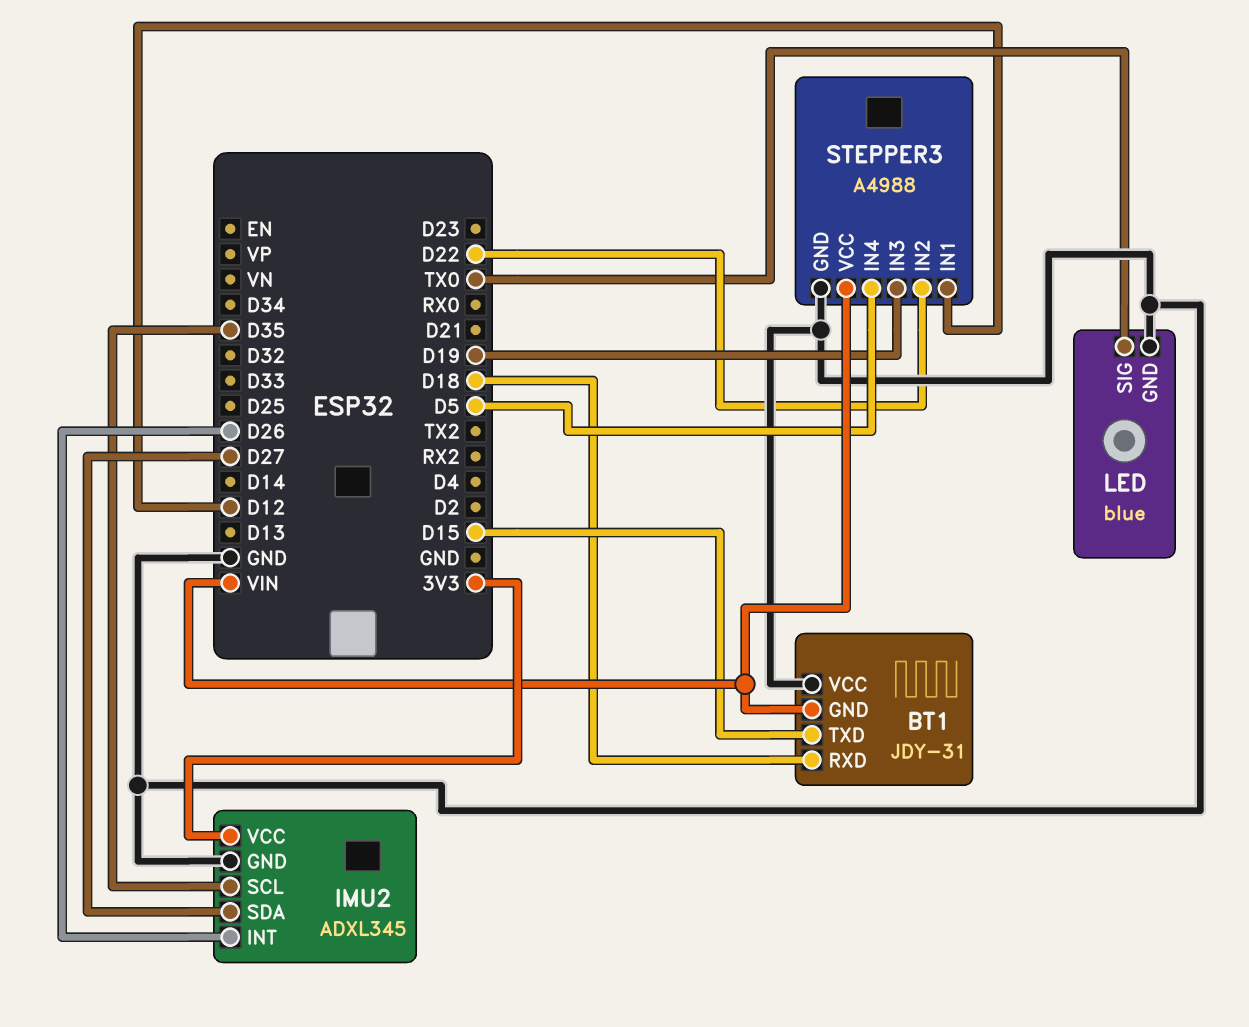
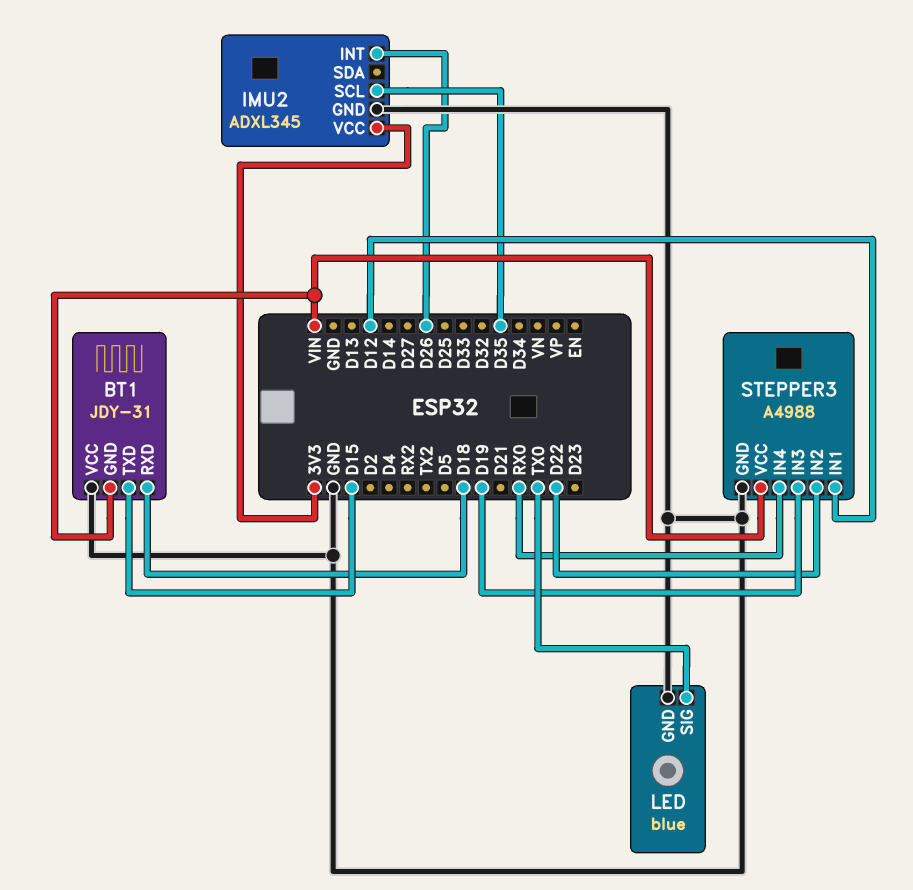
IMU2 pin SDA: D27 -> none
STEPPER3 pin IN4: D5 -> RX0

